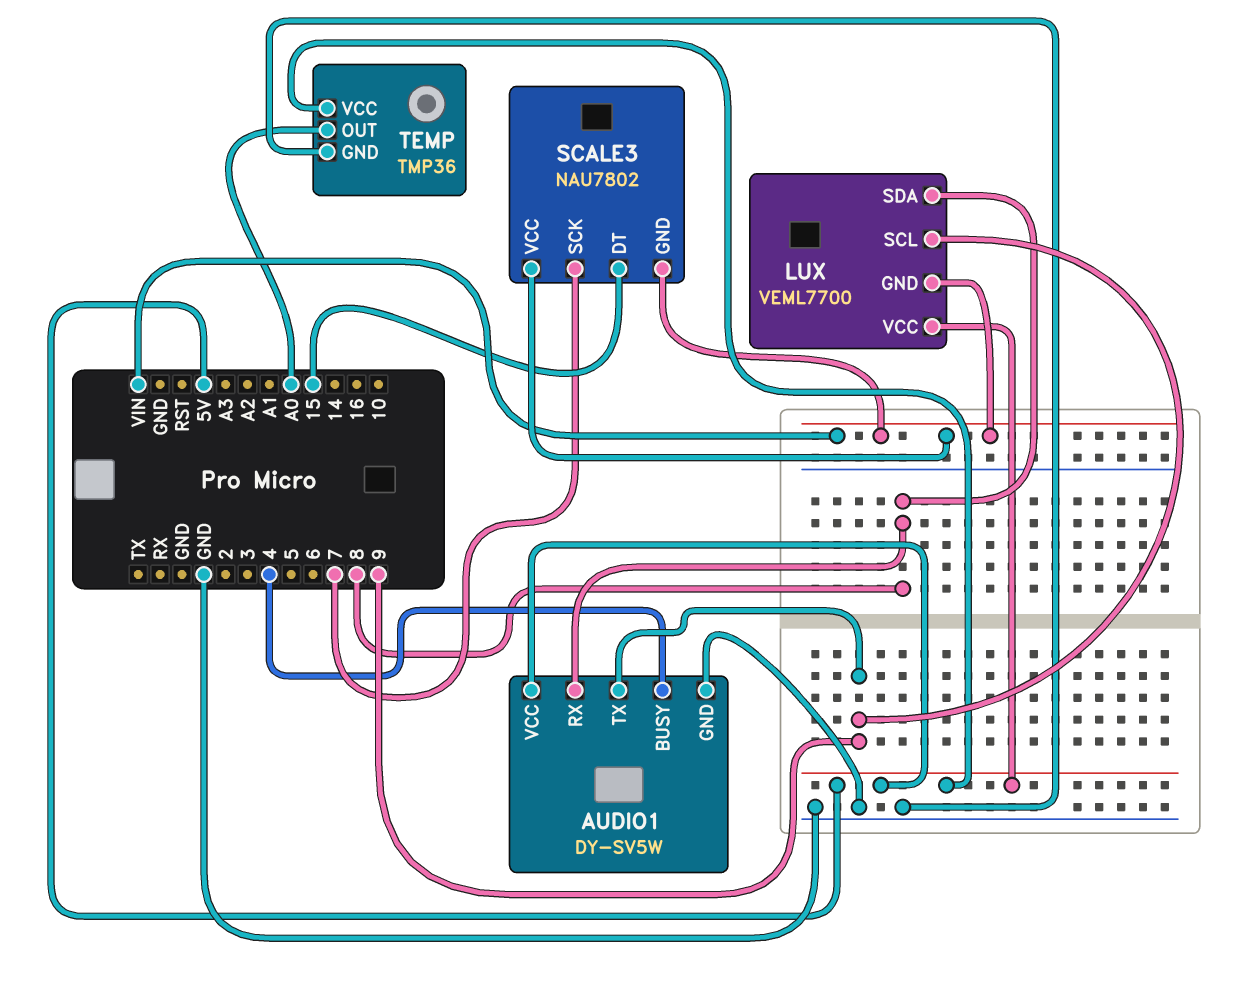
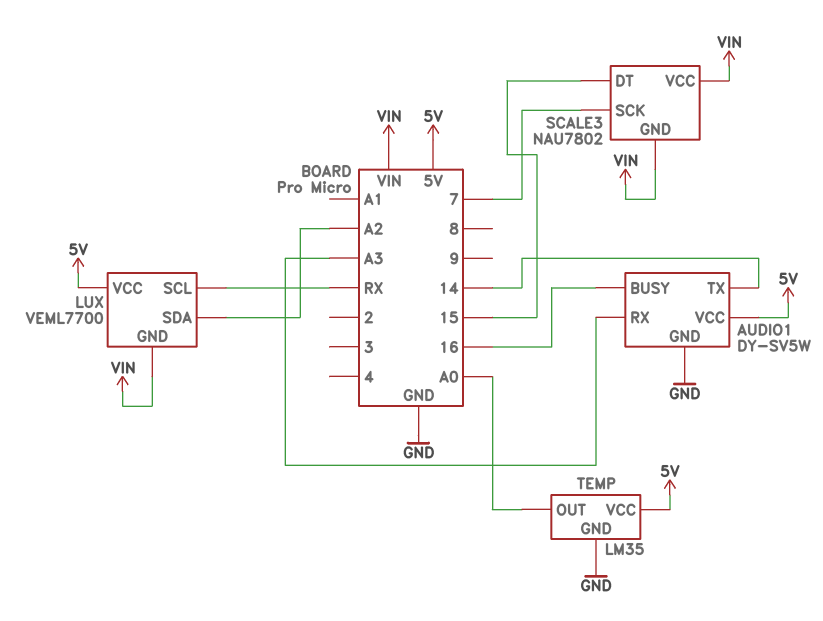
AUDIO1 pin BUSY: 4 -> 16
AUDIO1 pin RX: 8 -> A3
AUDIO1 pin TX: 9 -> 14
LUX pin SCL: 9 -> RX
LUX pin SDA: 8 -> A2
TEMP: TMP36 -> LM35

